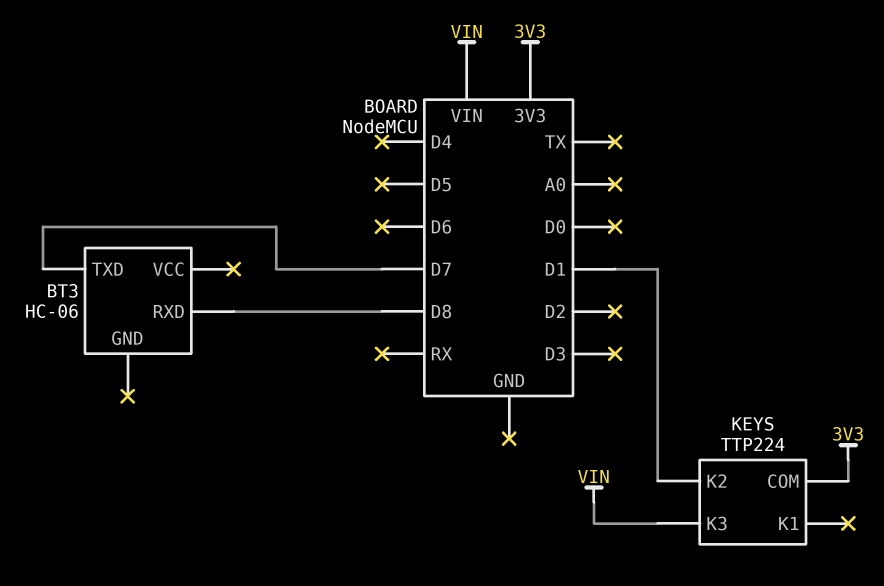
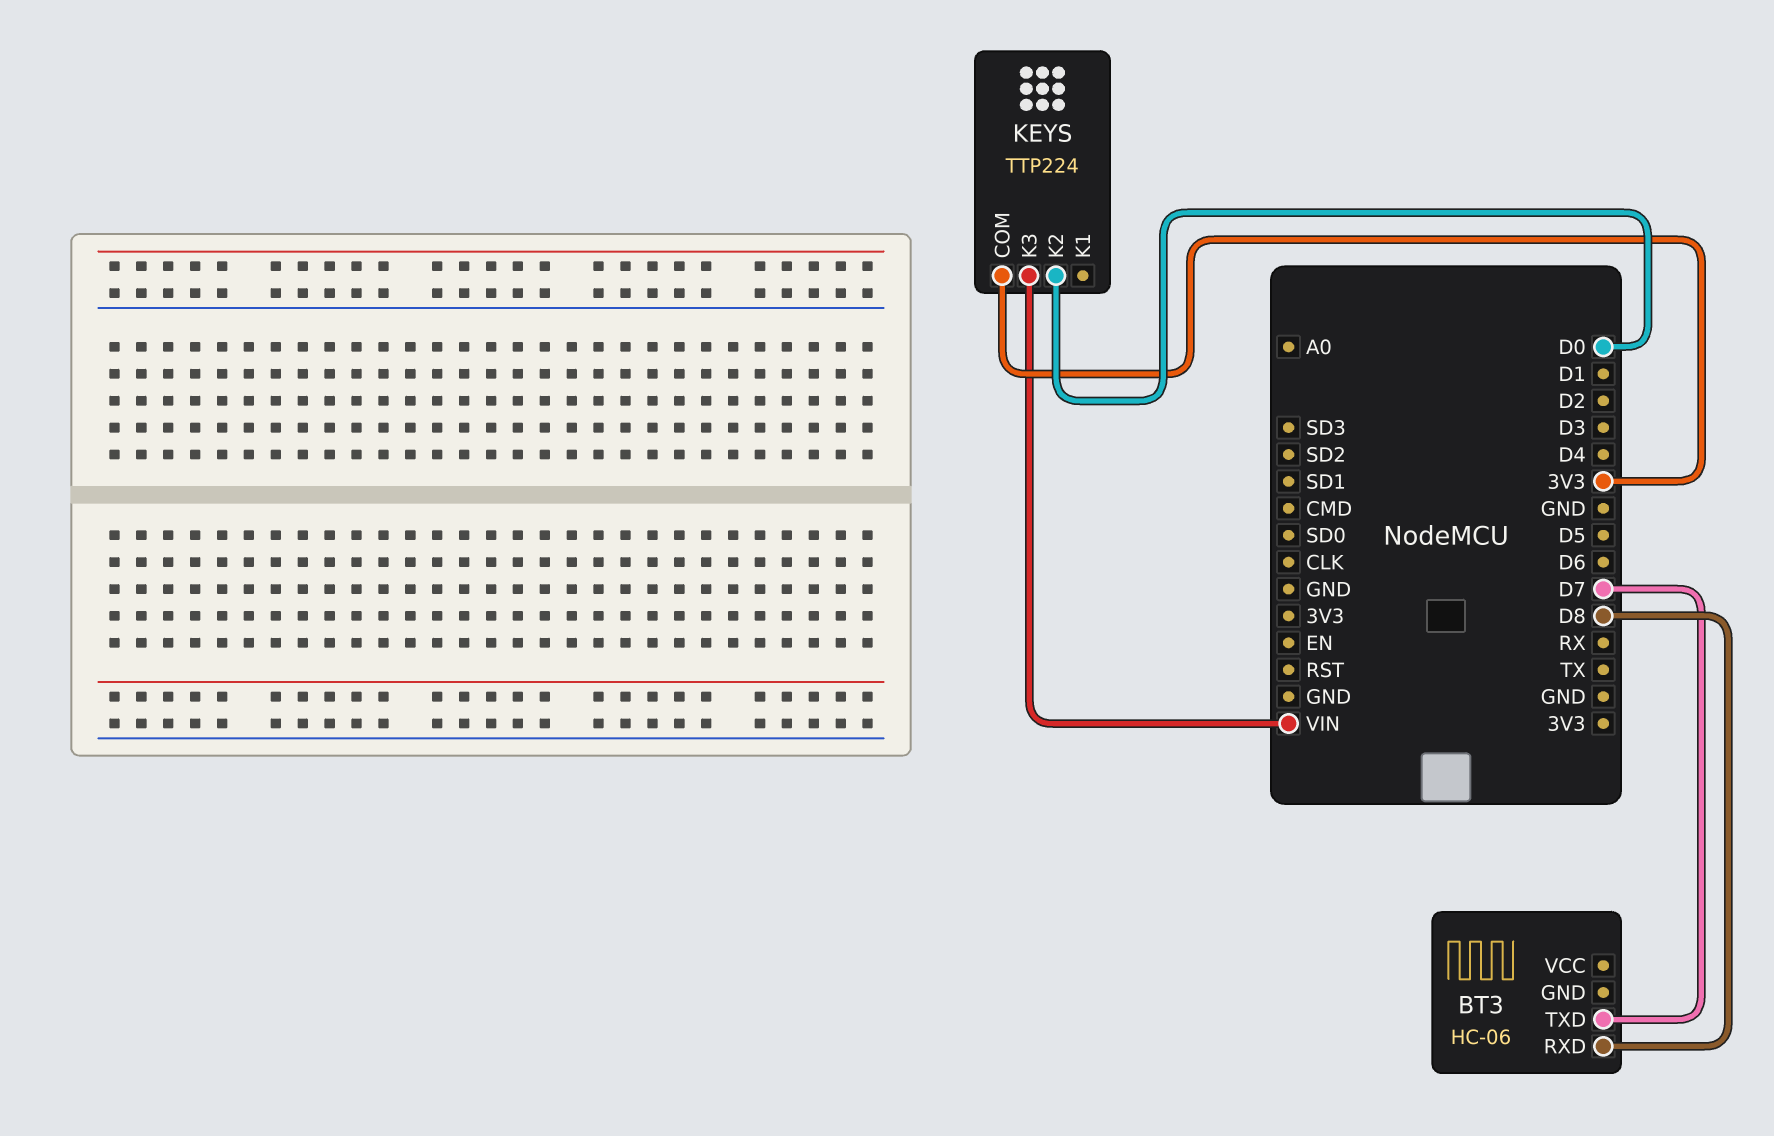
KEYS pin K2: D1 -> D0

